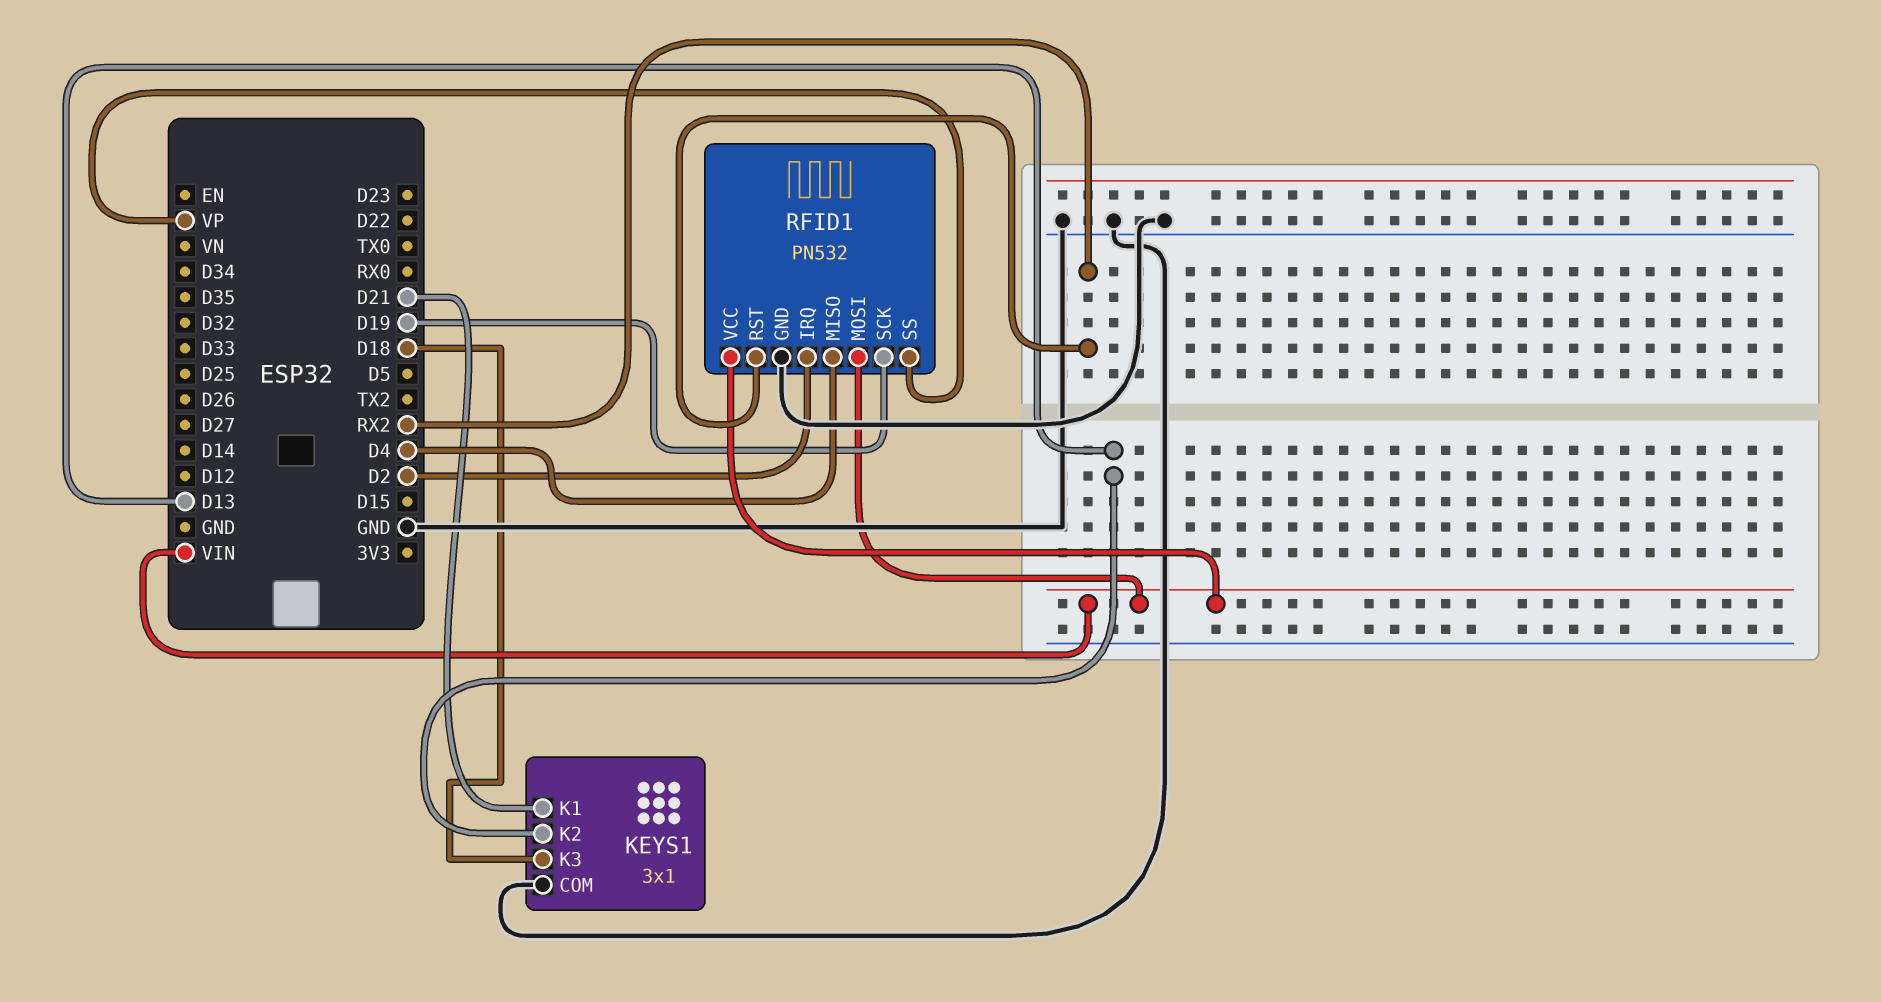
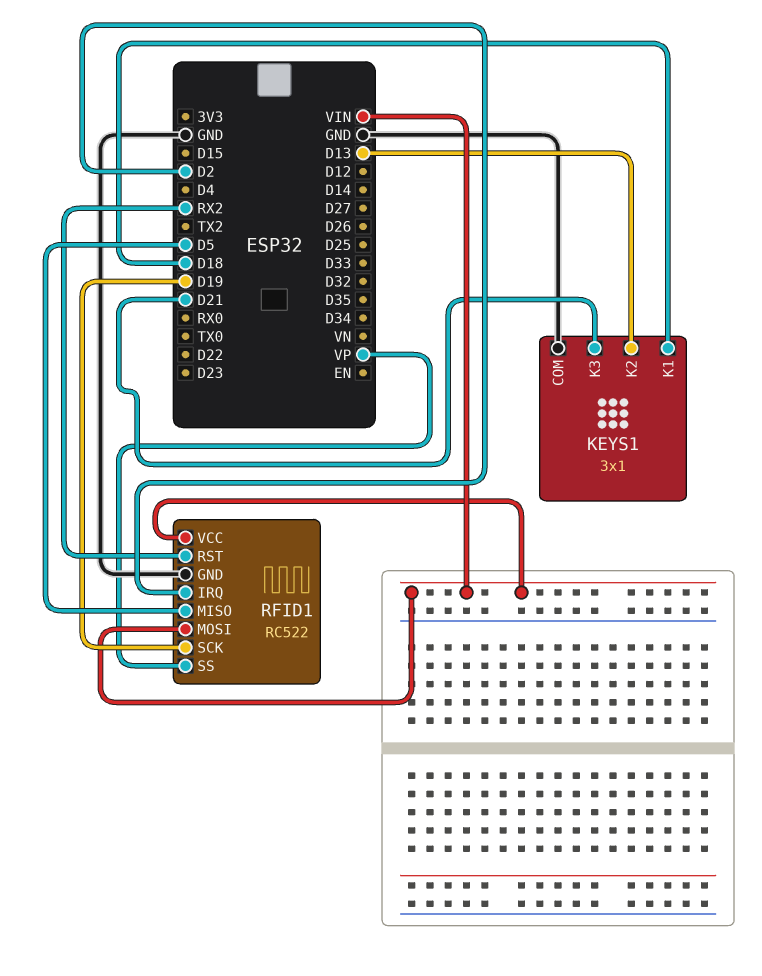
KEYS1 pin K1: D21 -> D18
KEYS1 pin K3: D18 -> D21
RFID1: PN532 -> RC522
RFID1 pin MISO: D4 -> D5

